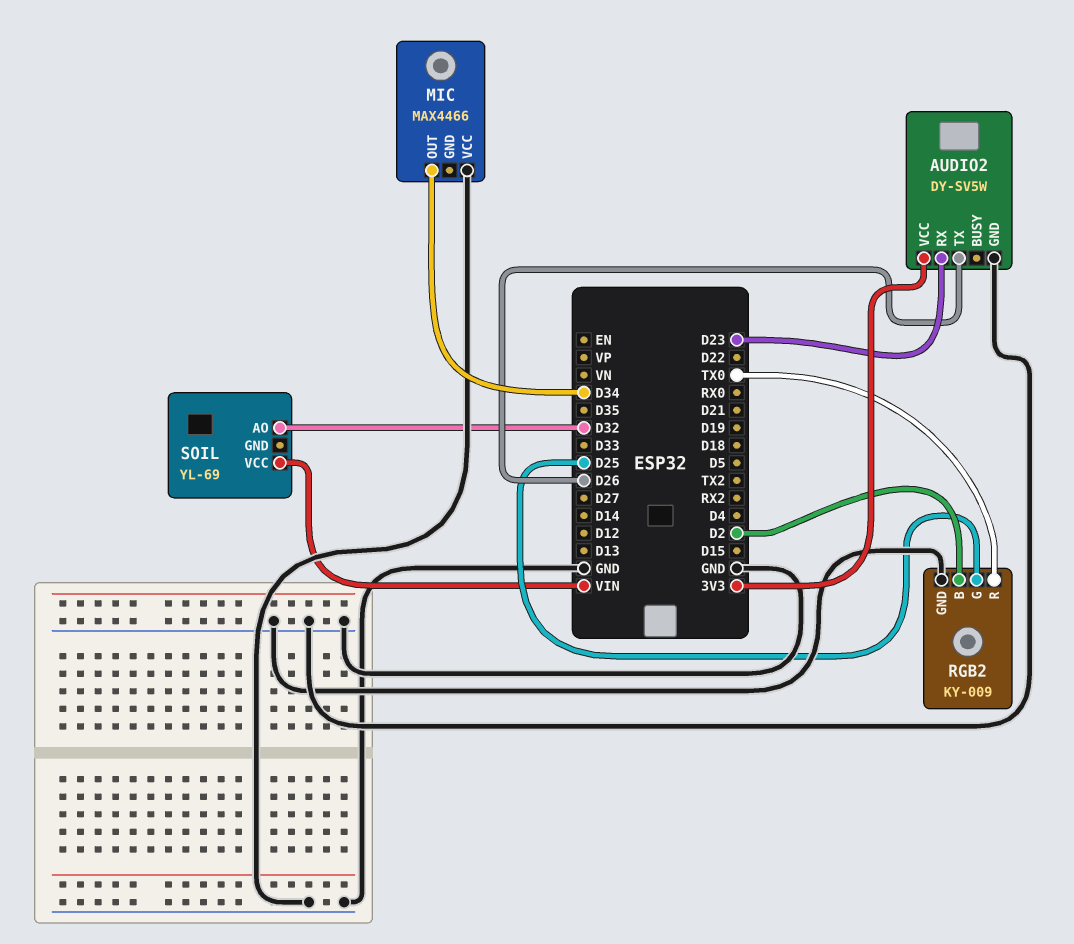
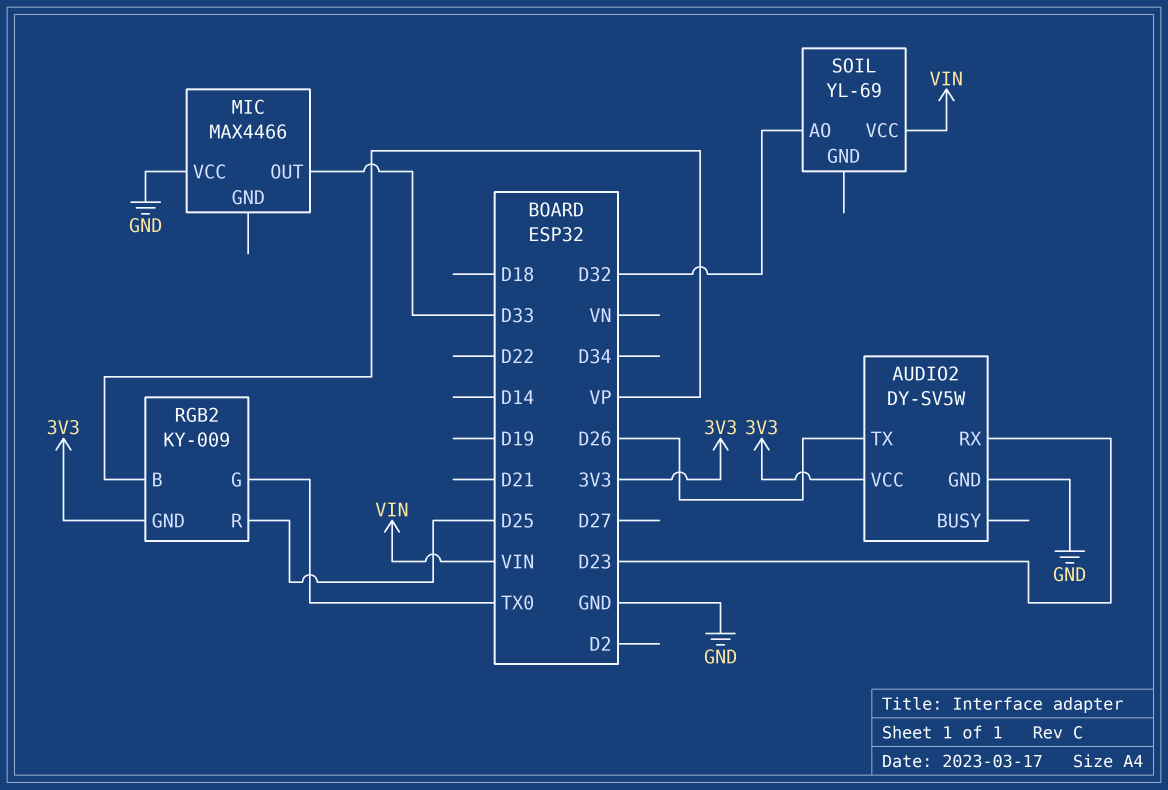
MIC pin OUT: D34 -> D33
RGB2 pin B: D2 -> VP
RGB2 pin G: D25 -> TX0
RGB2 pin GND: GND -> 3V3
RGB2 pin R: TX0 -> D25

